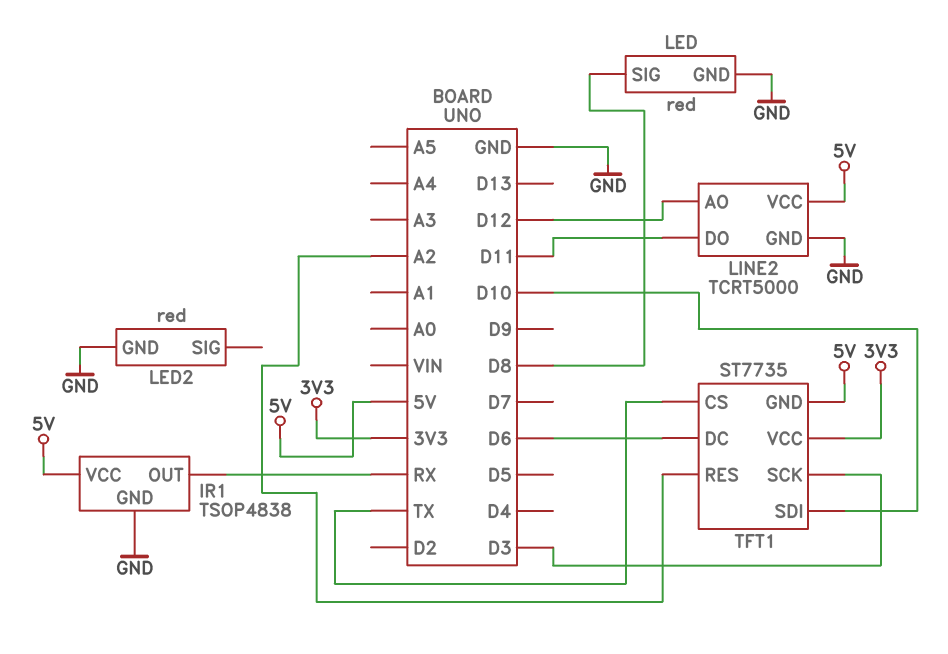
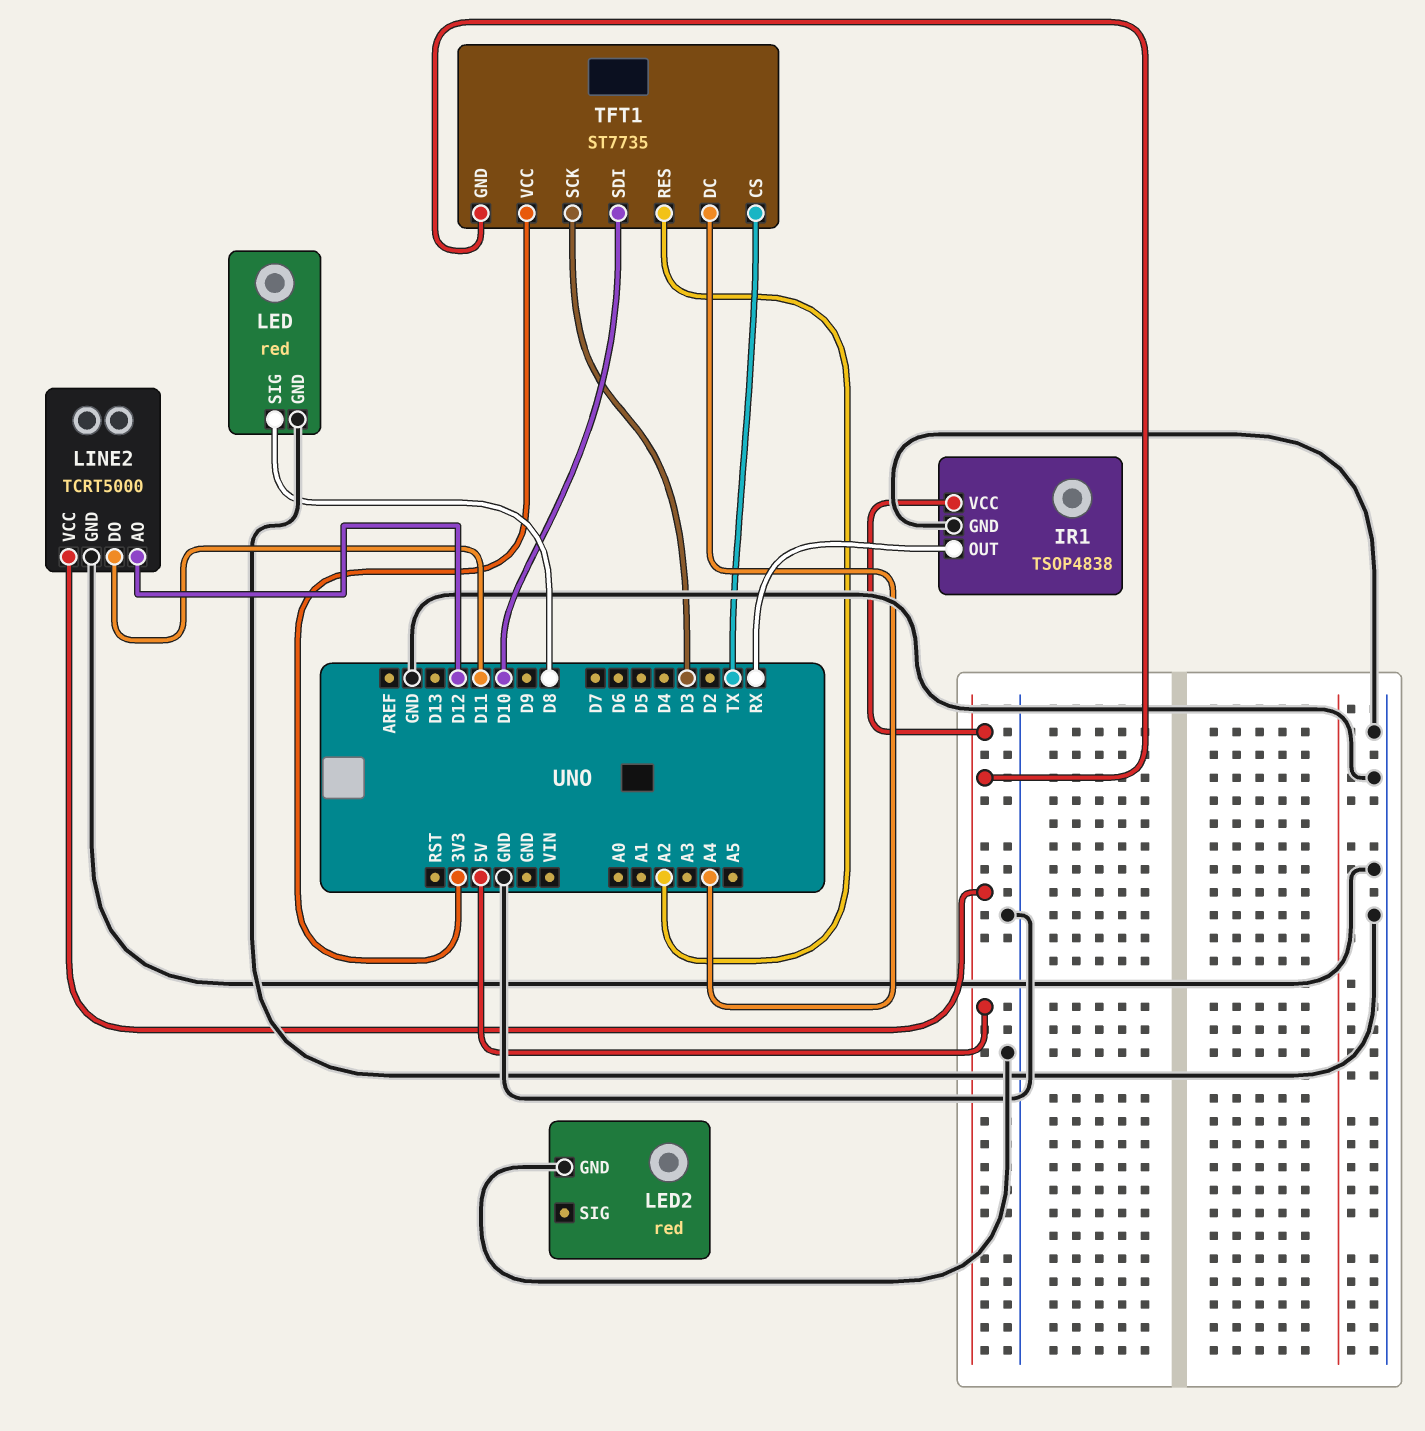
TFT1 pin DC: D6 -> A4

